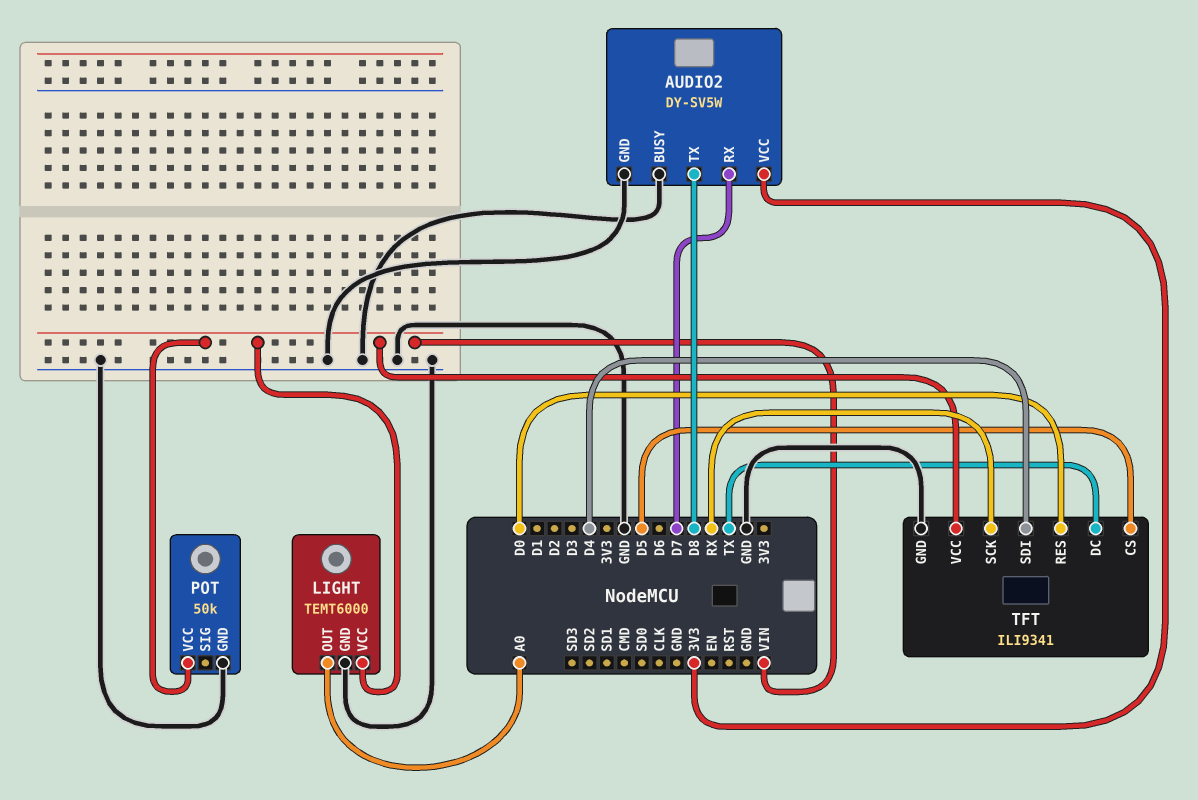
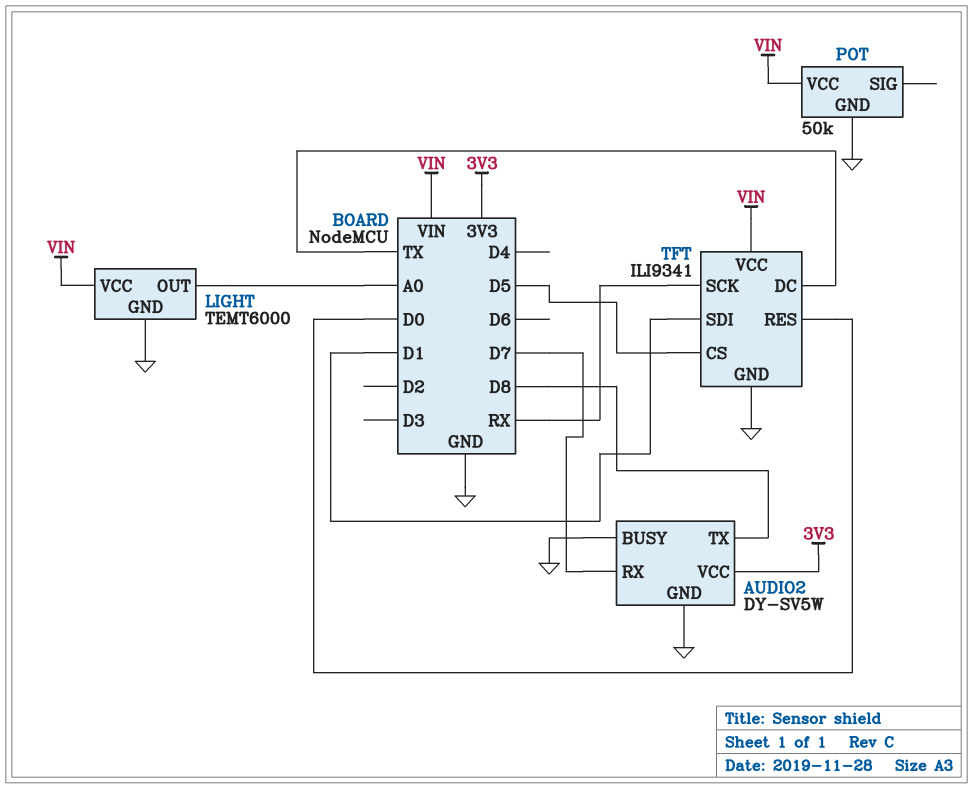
TFT pin SDI: D4 -> D1

